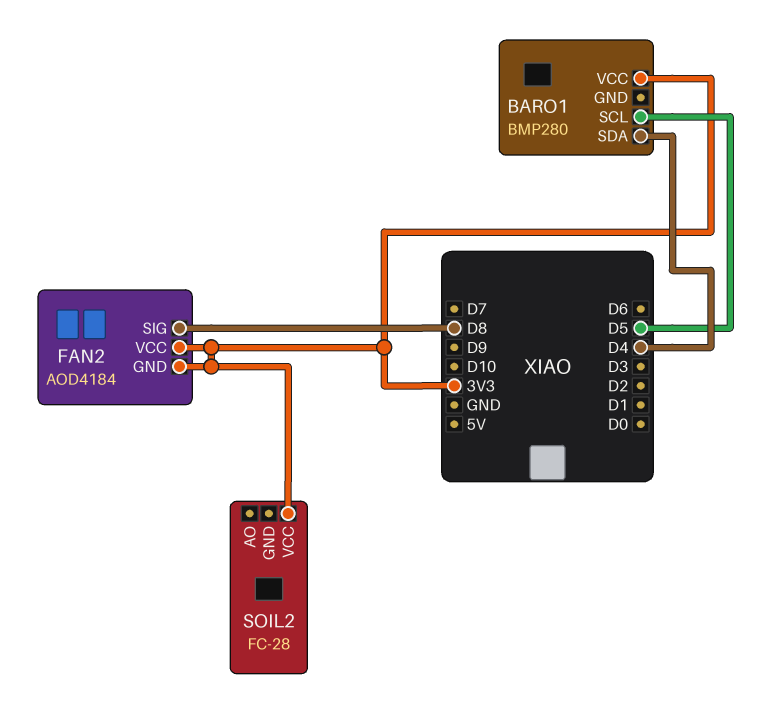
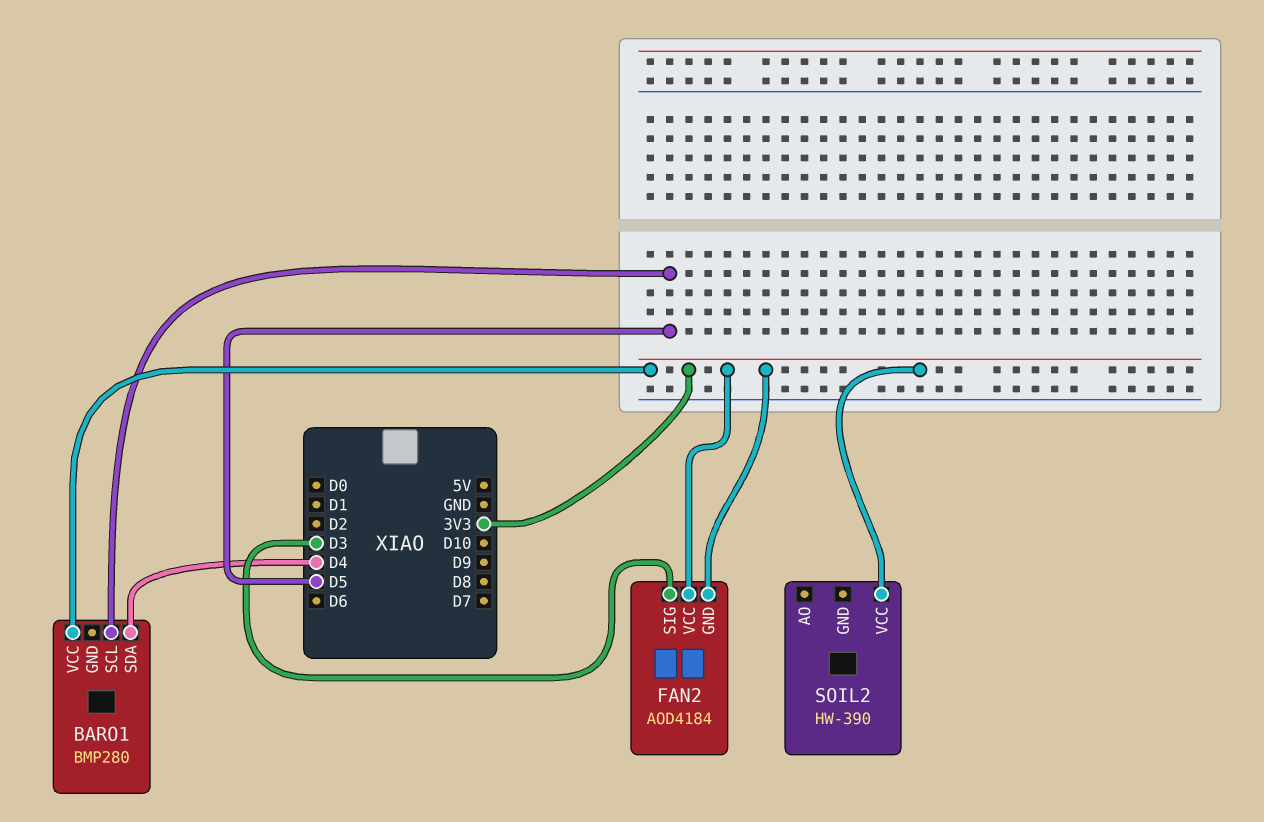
FAN2 pin SIG: D8 -> D3
SOIL2: FC-28 -> HW-390

